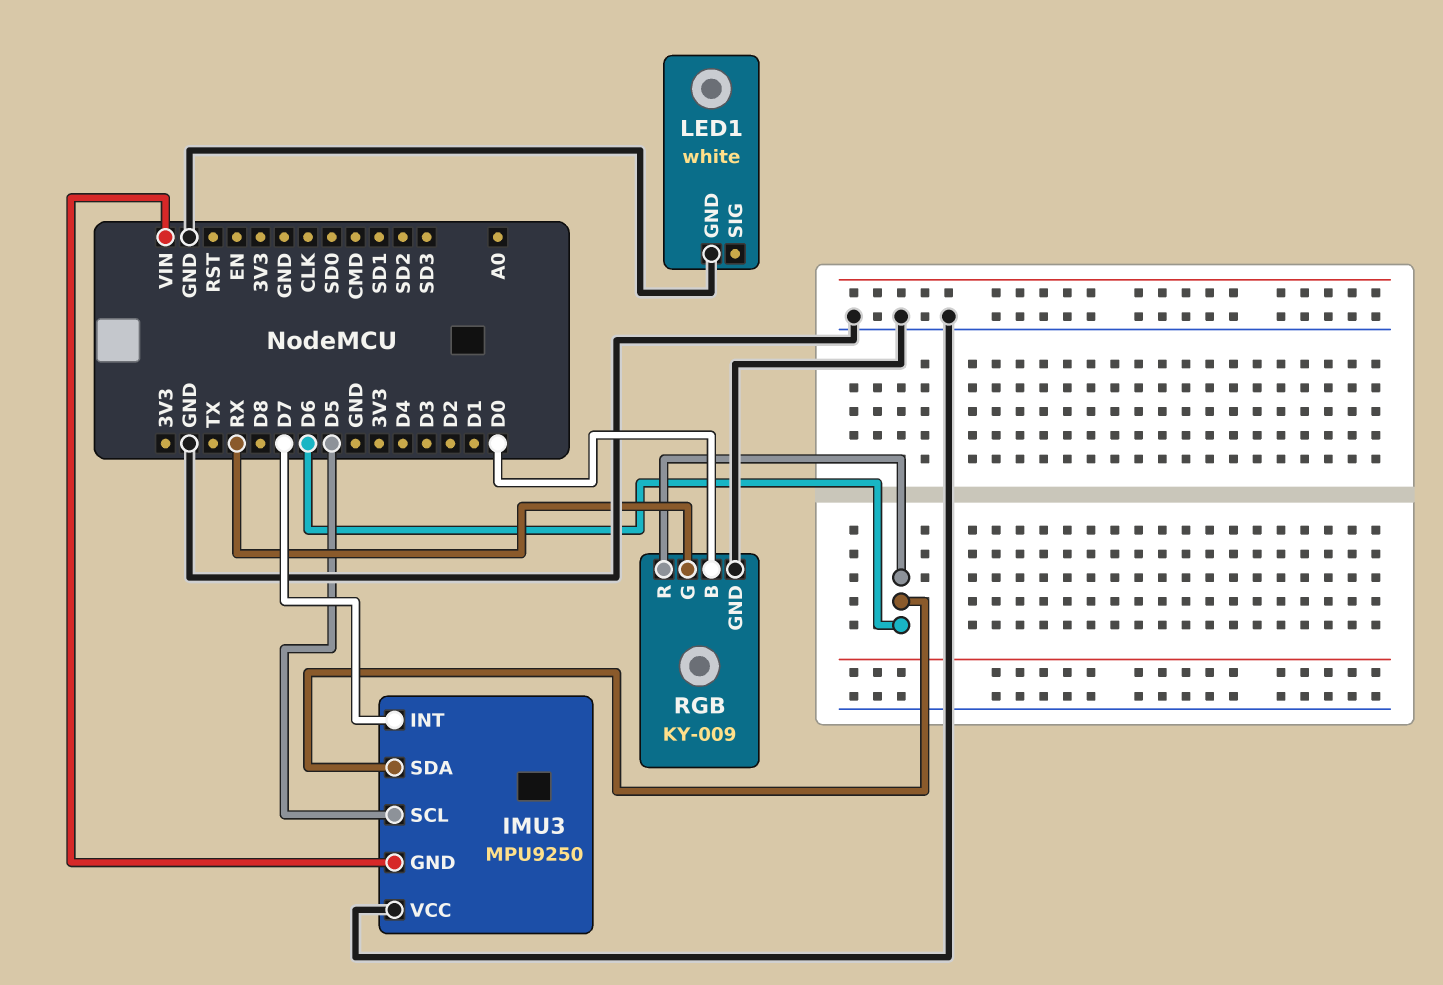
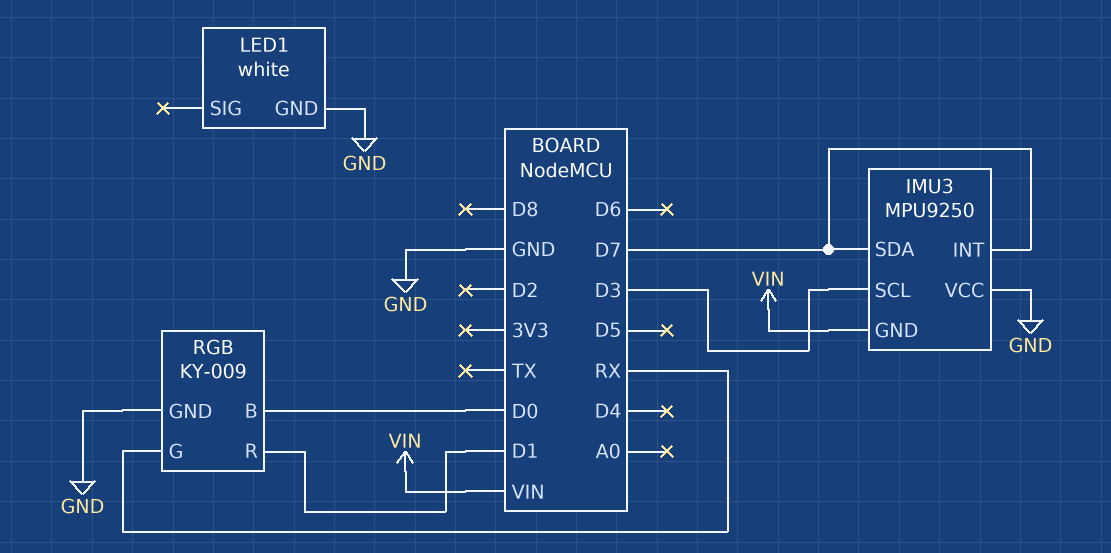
IMU3 pin SCL: D5 -> D3
IMU3 pin SDA: D6 -> D7
RGB pin R: D6 -> D1

